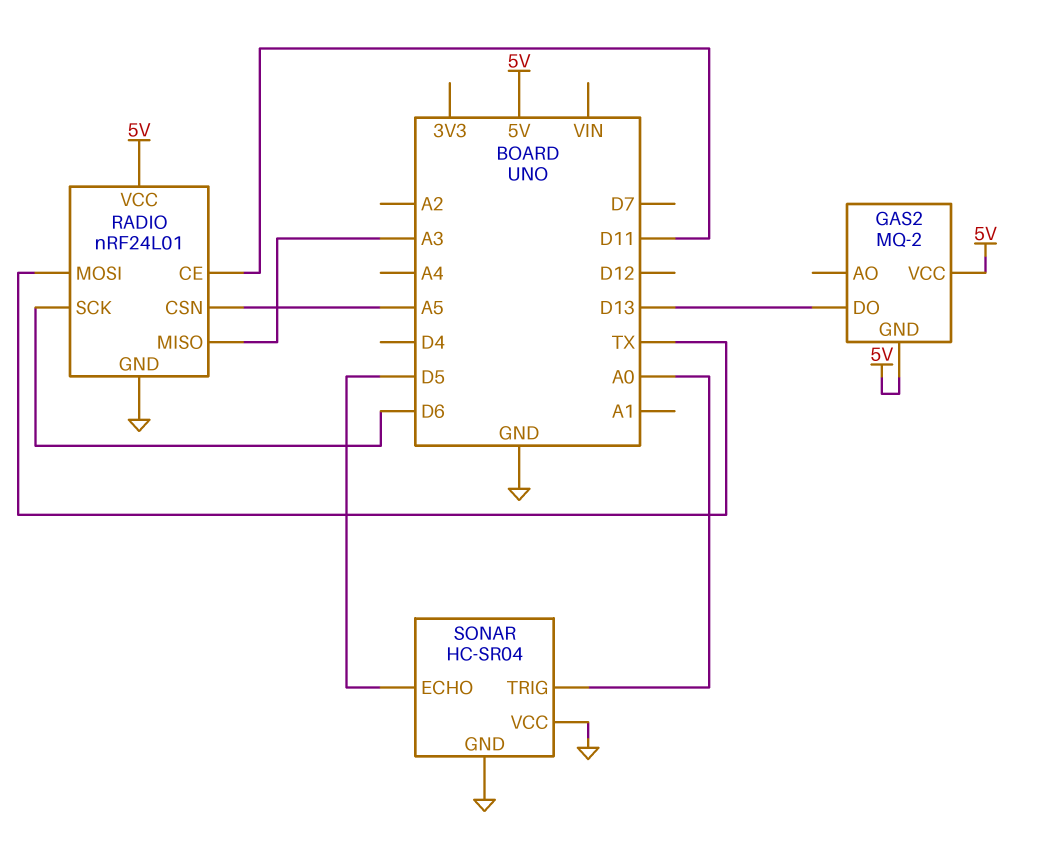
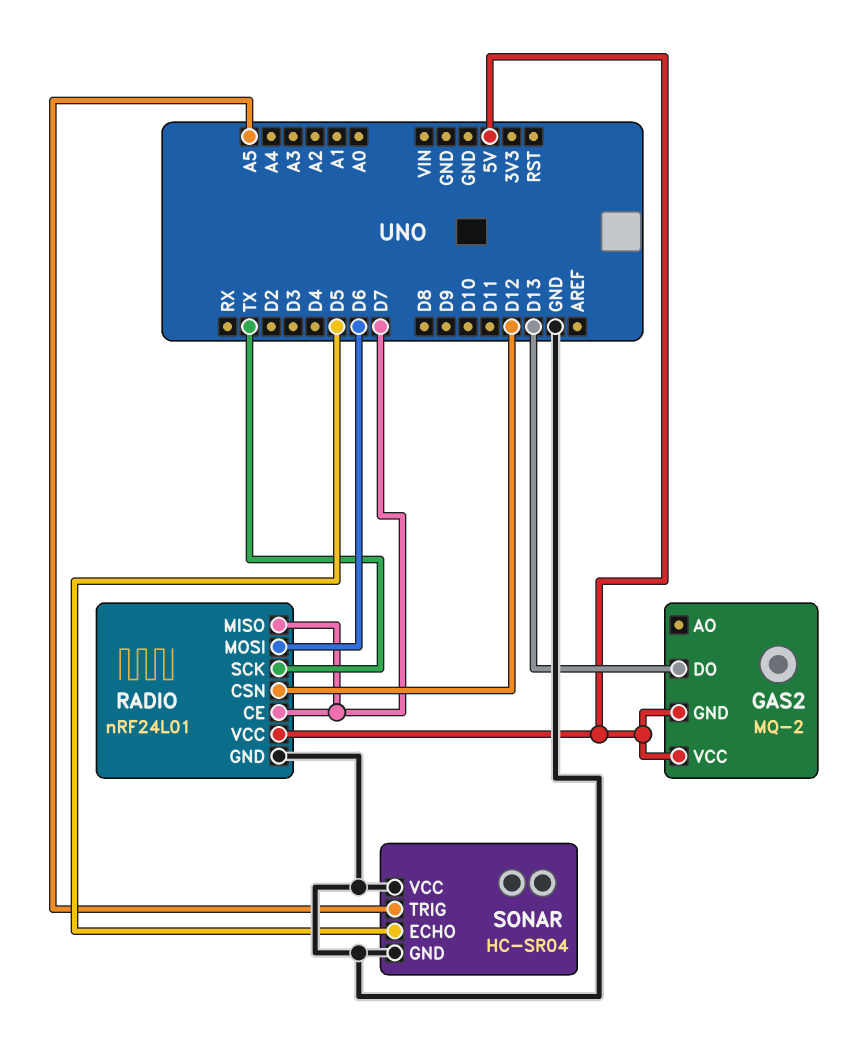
RADIO pin CE: D11 -> D7
RADIO pin CSN: A5 -> D12
RADIO pin MISO: A3 -> D7
RADIO pin MOSI: TX -> D6
RADIO pin SCK: D6 -> TX
SONAR pin TRIG: A0 -> A5

